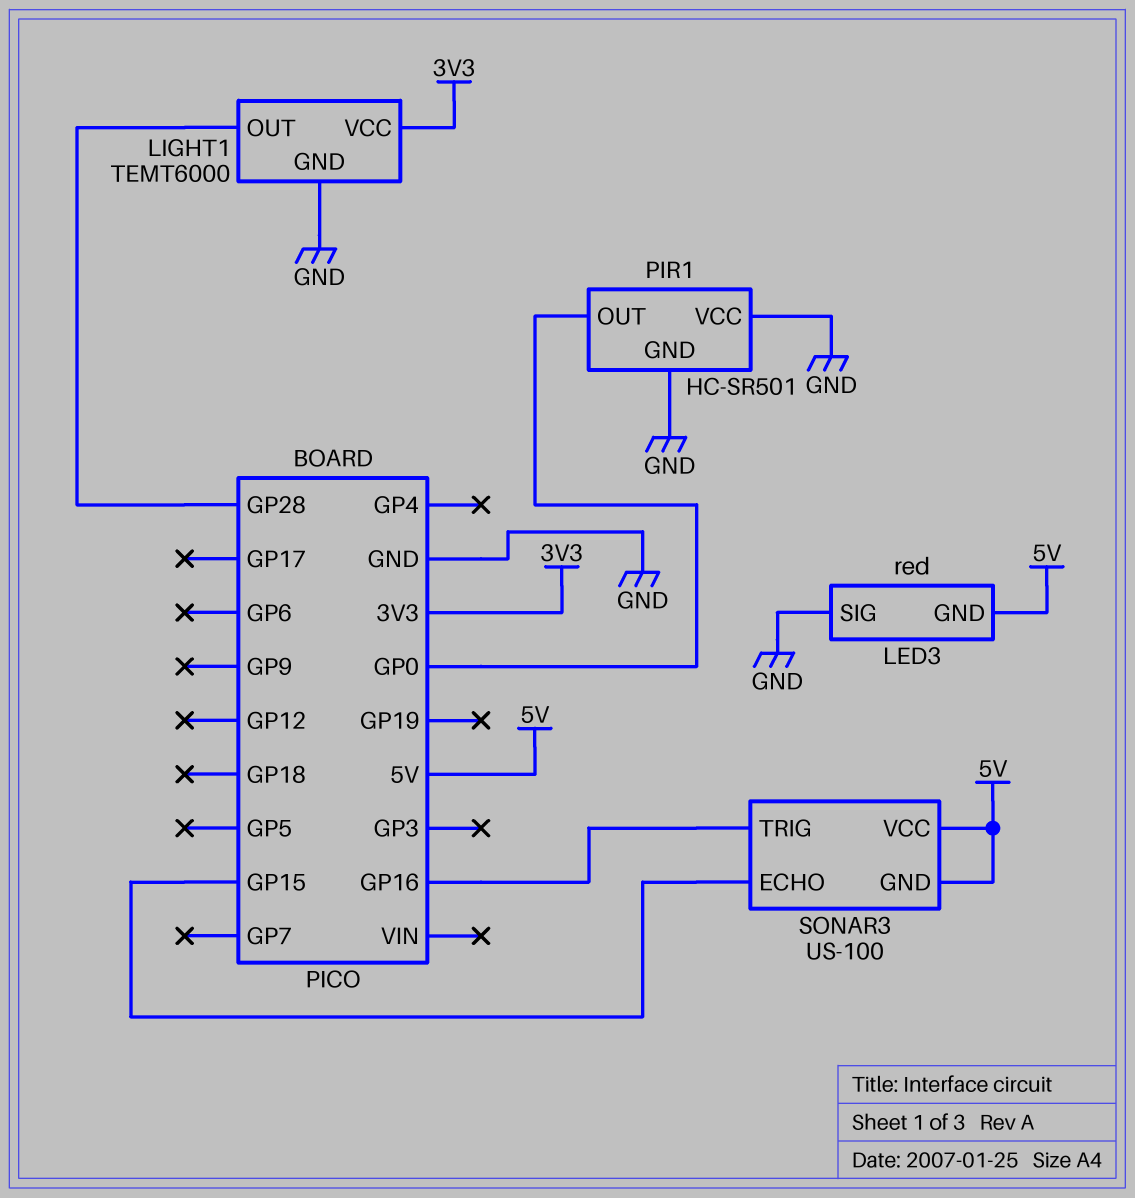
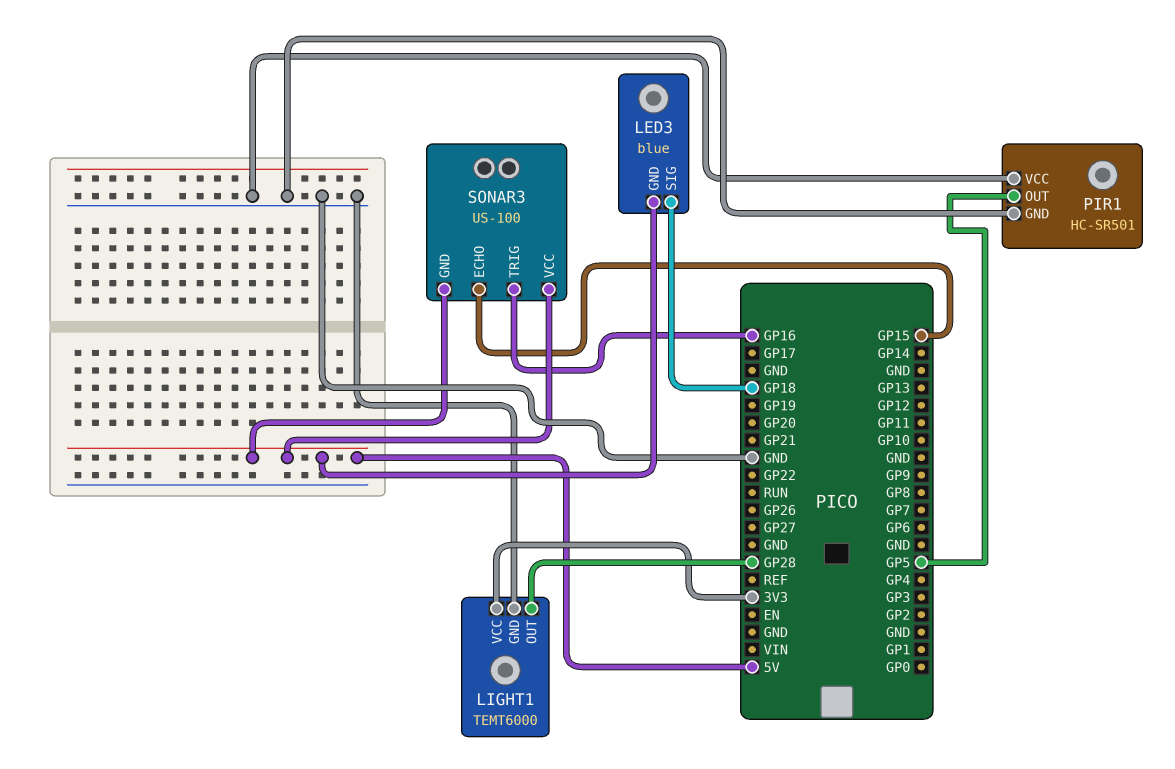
LED3: red -> blue
LED3 pin SIG: GND -> GP18
PIR1 pin OUT: GP0 -> GP5

